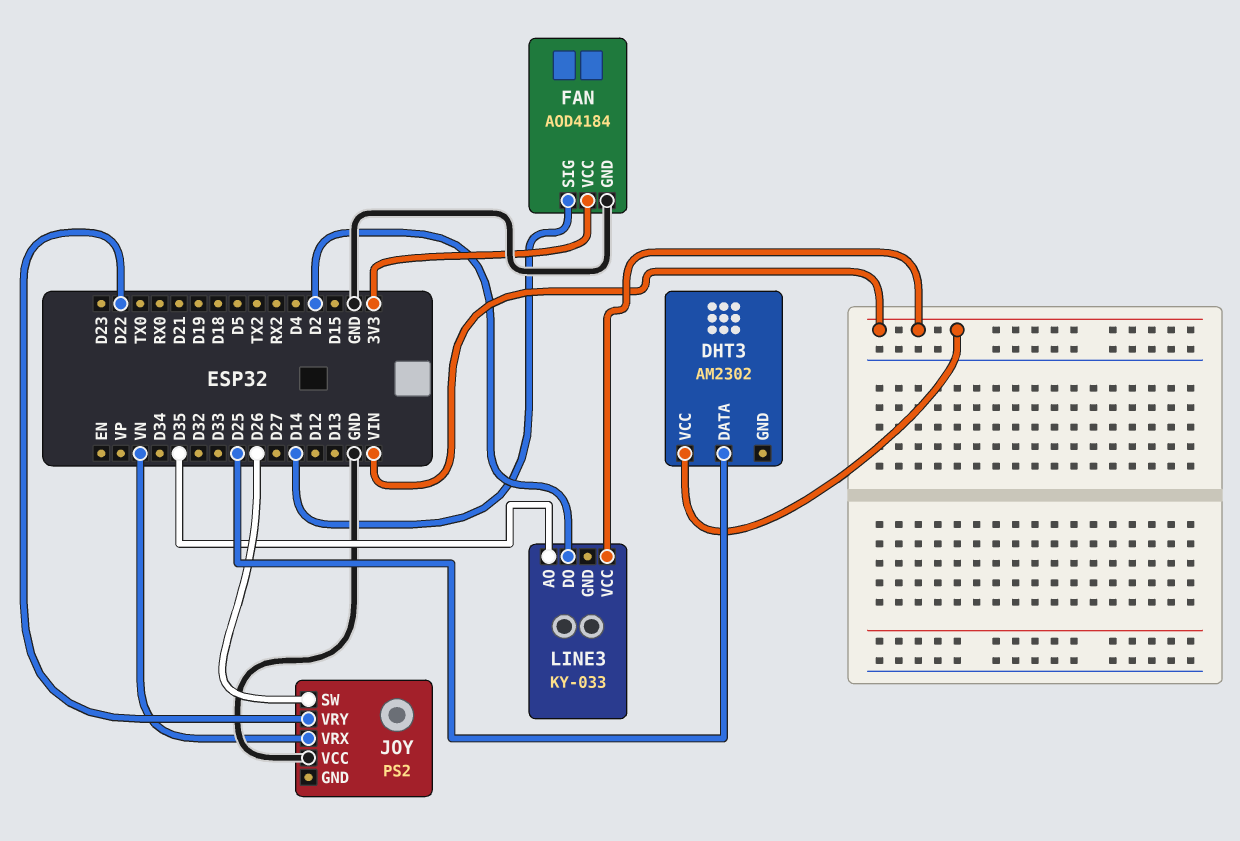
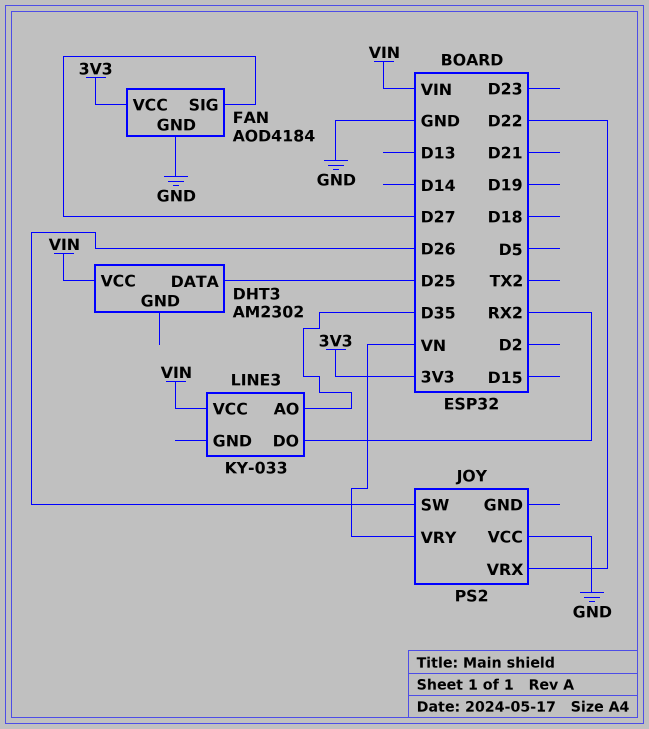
FAN pin SIG: D14 -> D27
JOY pin VRX: VN -> D22
JOY pin VRY: D22 -> VN
LINE3 pin DO: D2 -> RX2

